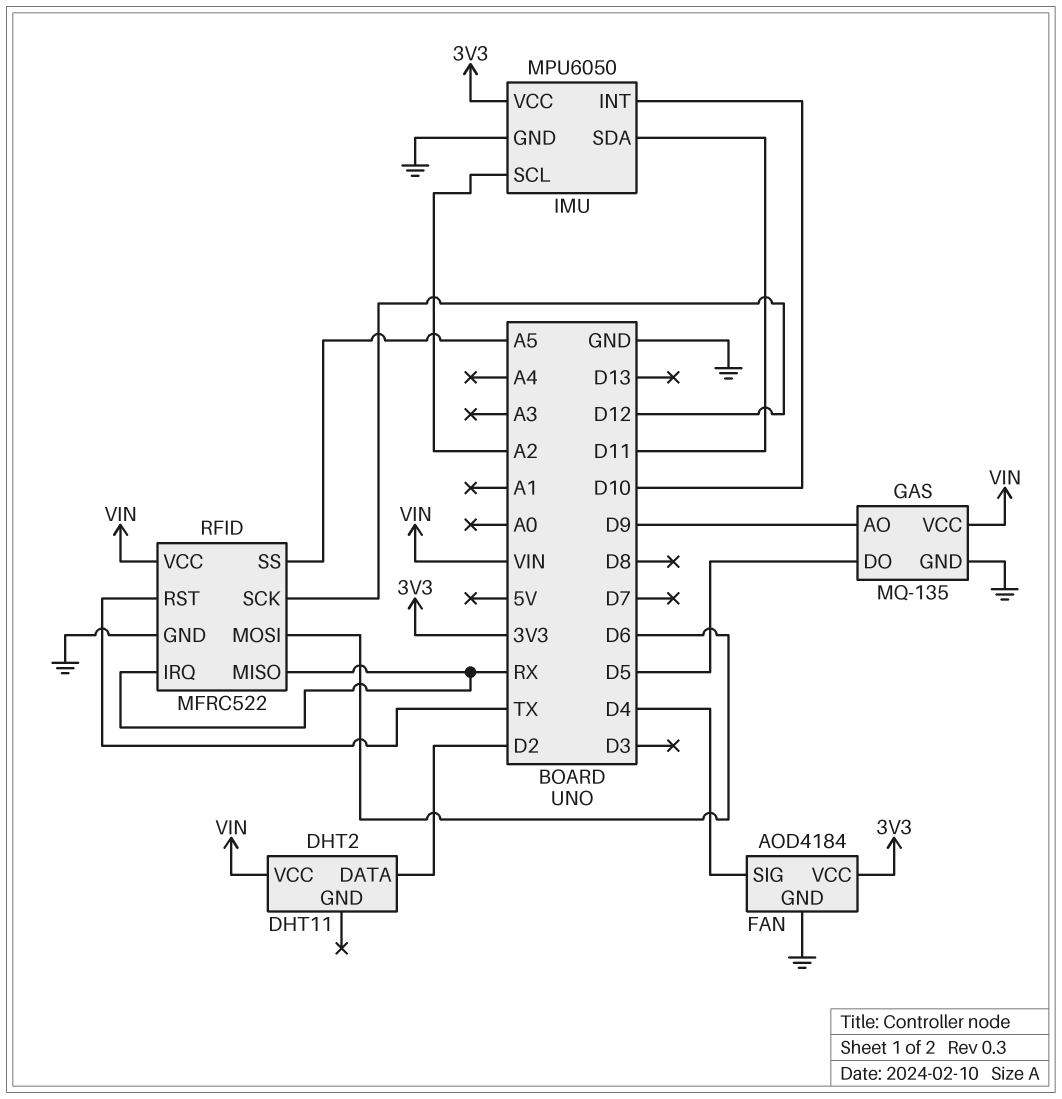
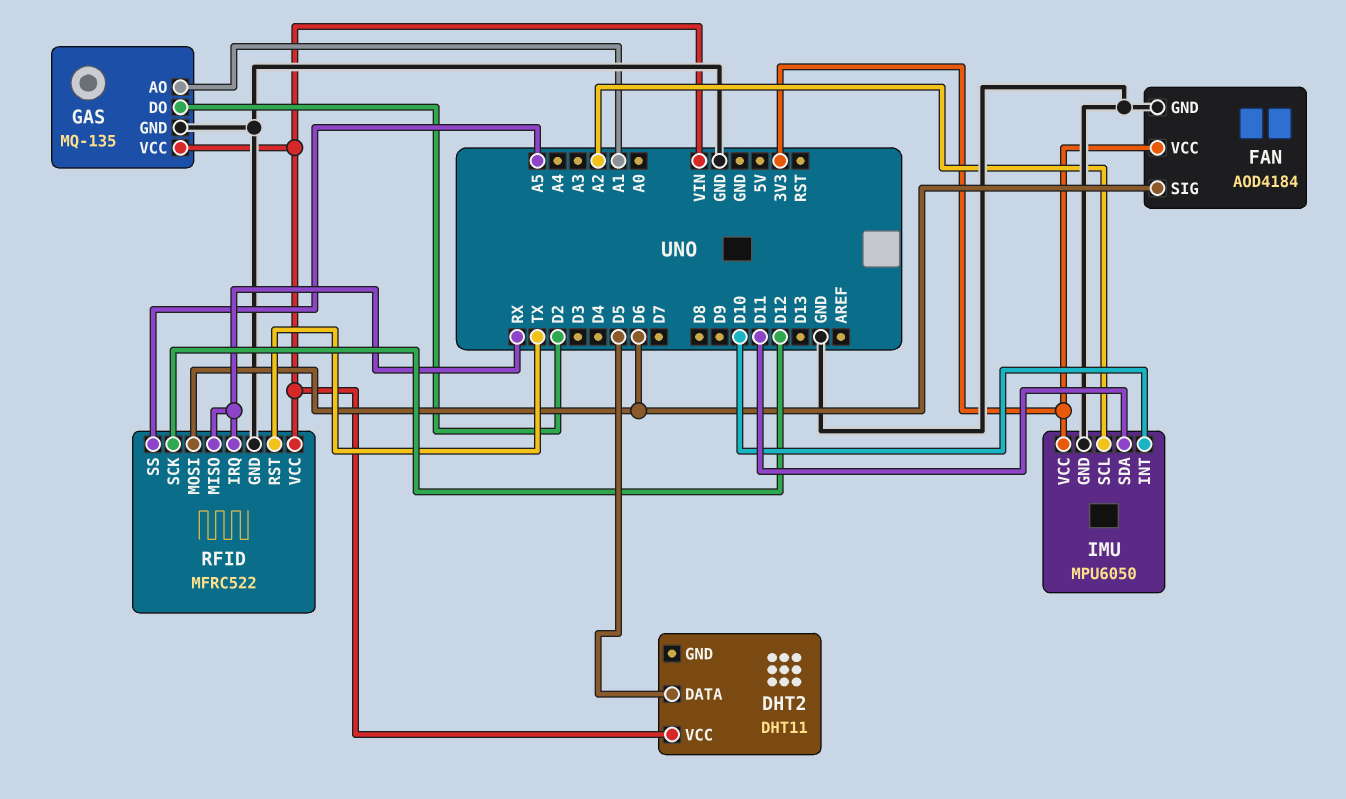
DHT2 pin DATA: D2 -> D5
FAN pin SIG: D4 -> D6
GAS pin AO: D9 -> A1
GAS pin DO: D5 -> D2

